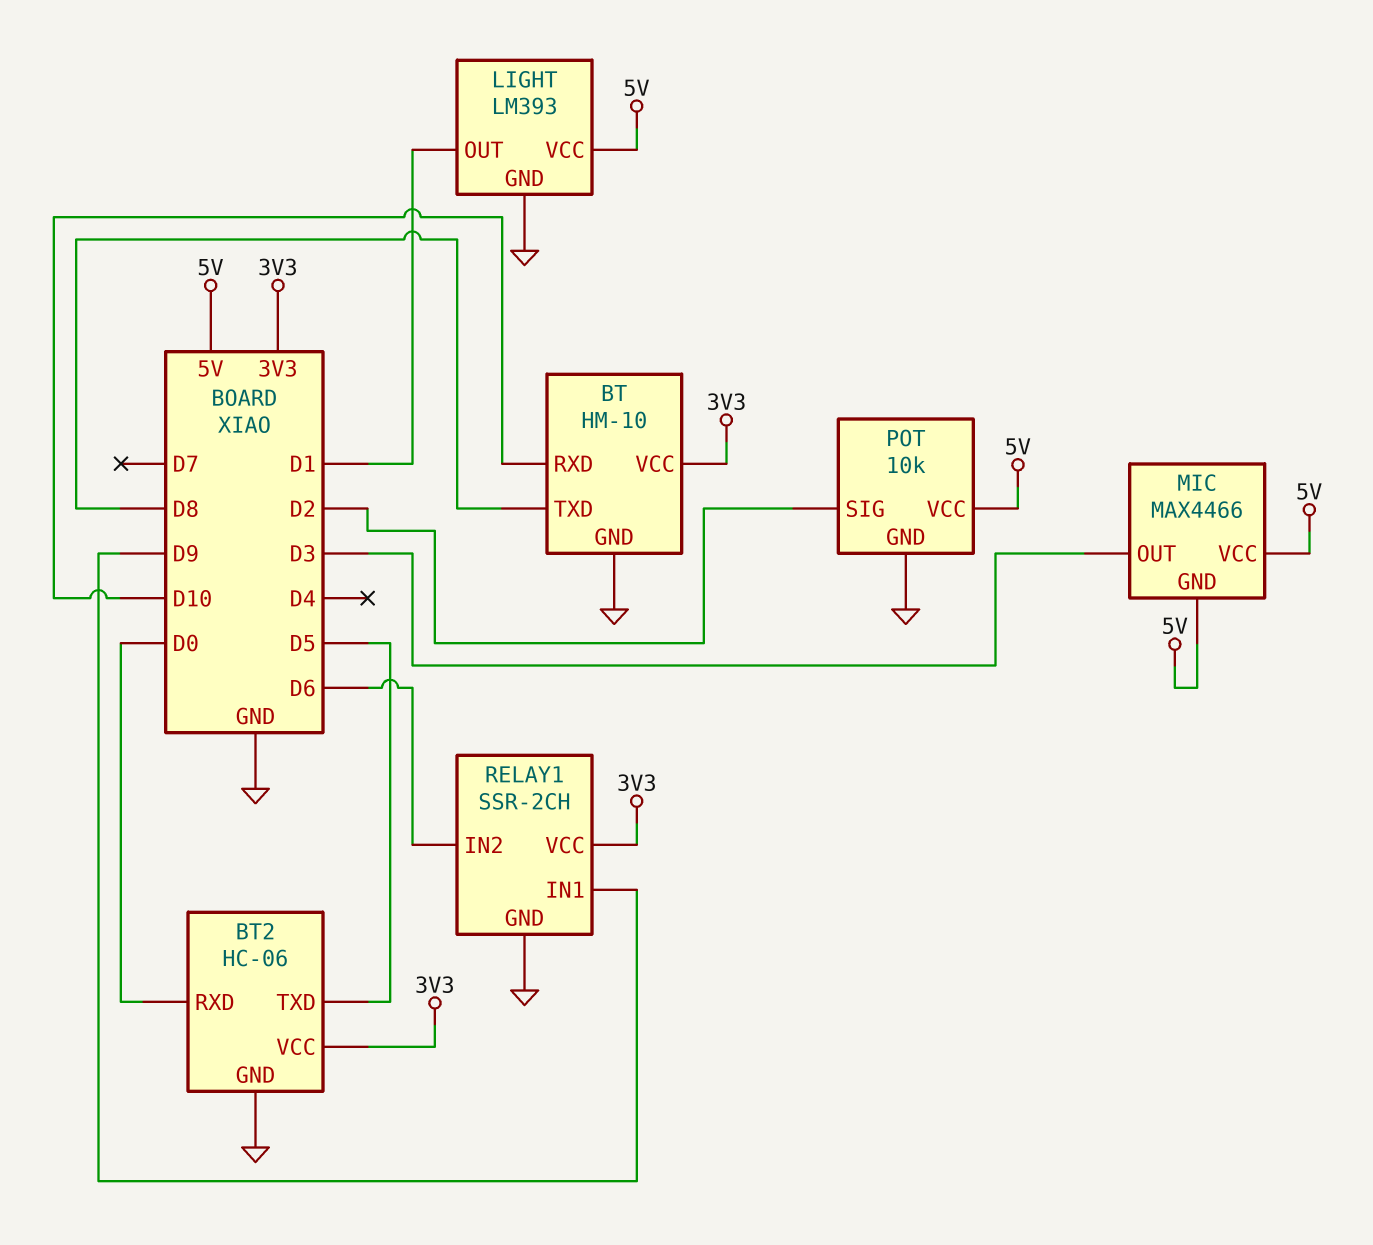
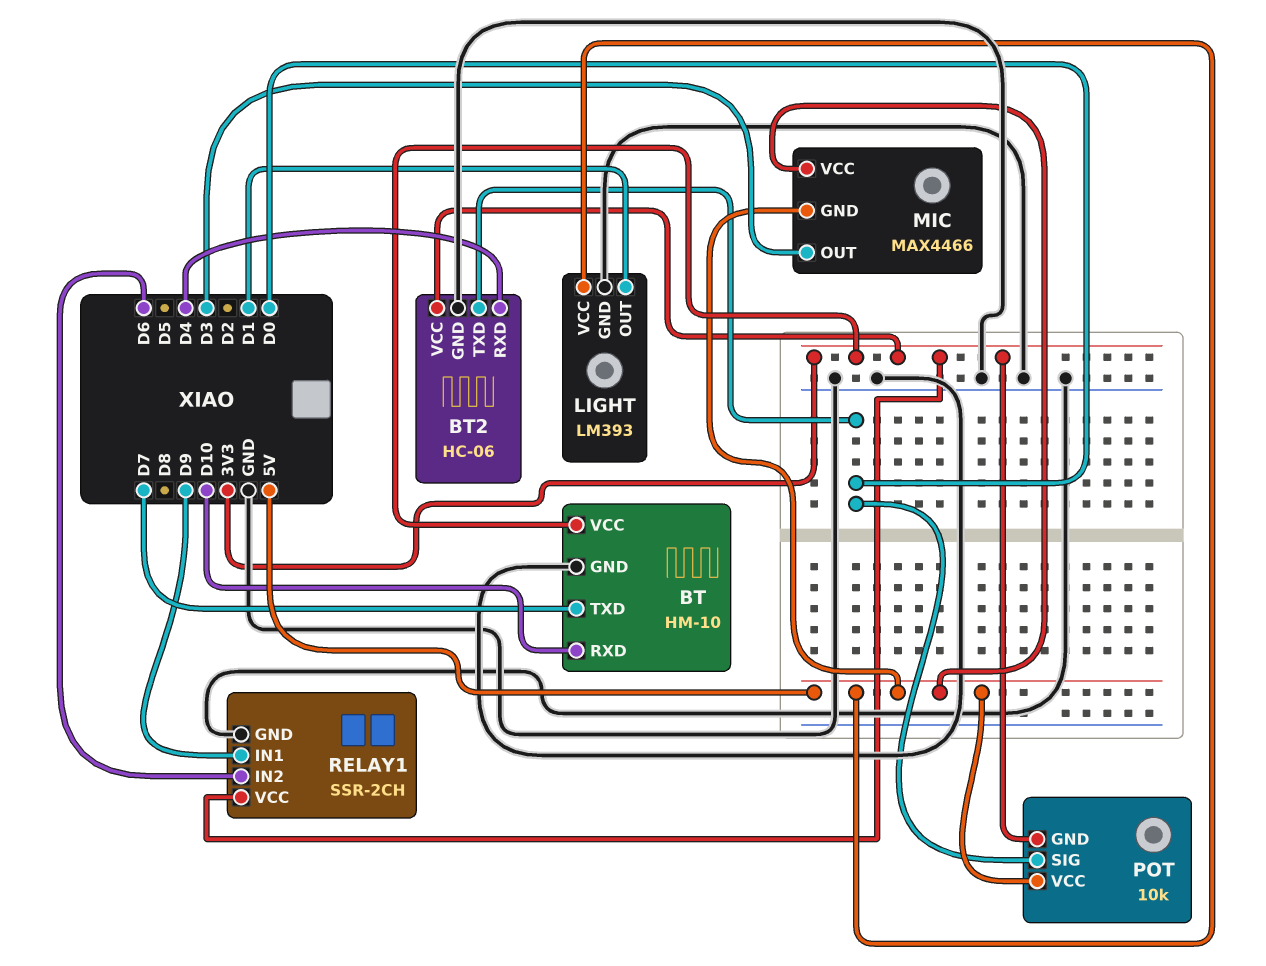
BT pin TXD: D8 -> D7
BT2 pin RXD: D0 -> D4
BT2 pin TXD: D5 -> D0
POT pin GND: GND -> 3V3
POT pin SIG: D2 -> D0

